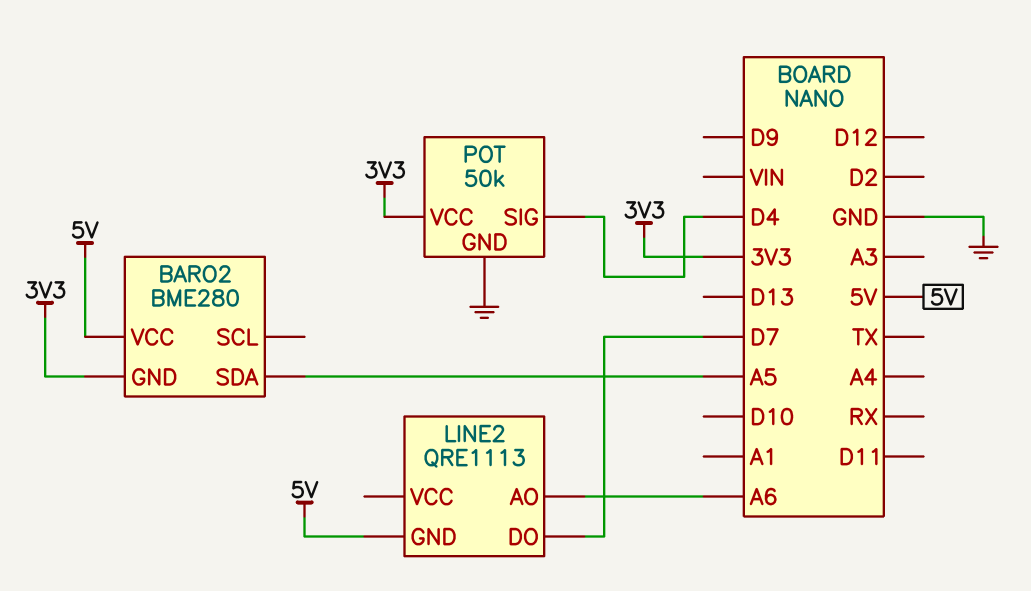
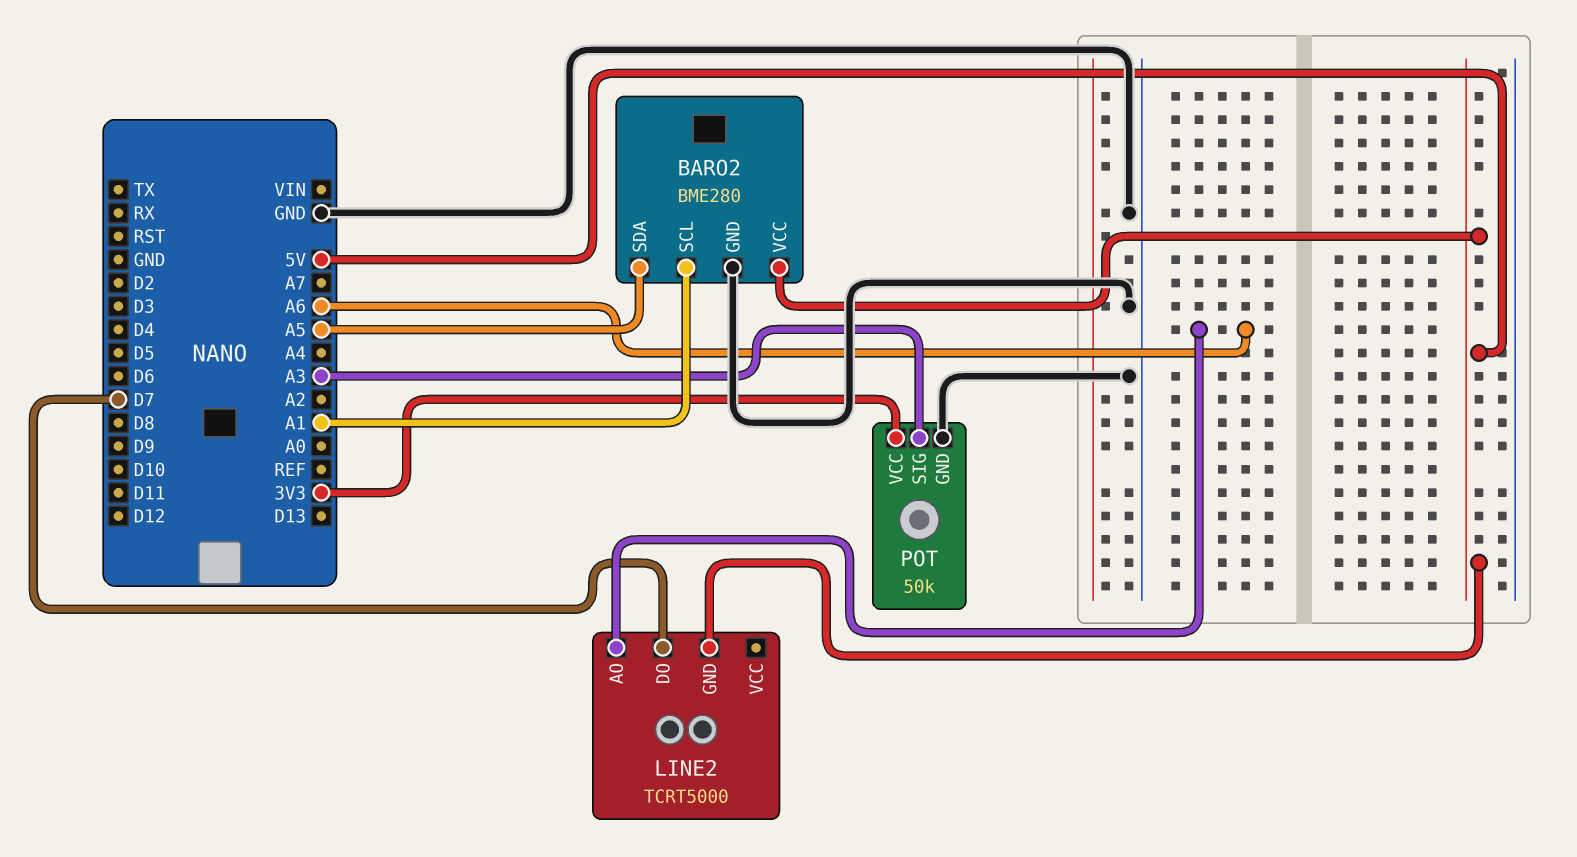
BARO2 pin GND: 3V3 -> GND
BARO2 pin SCL: none -> A1
LINE2: QRE1113 -> TCRT5000
POT pin SIG: D4 -> A3

